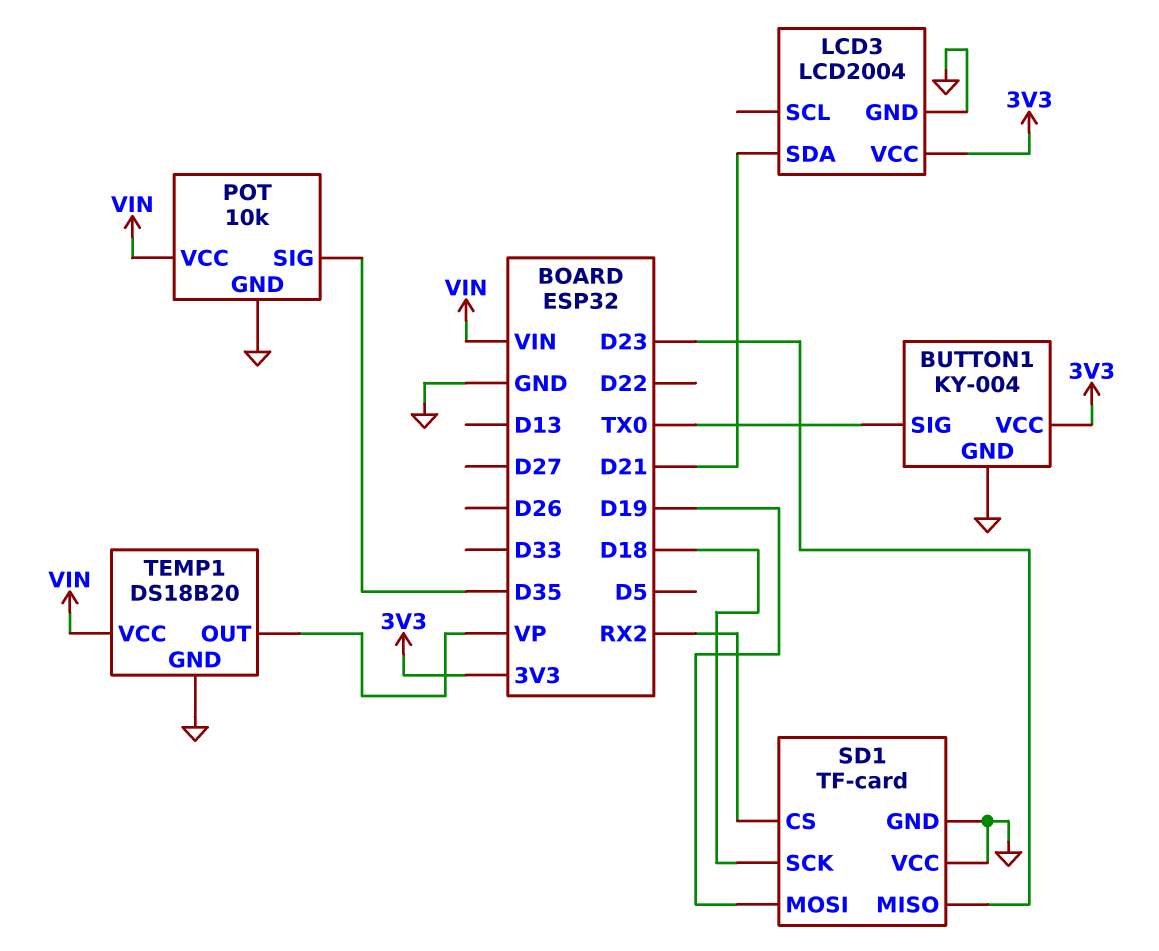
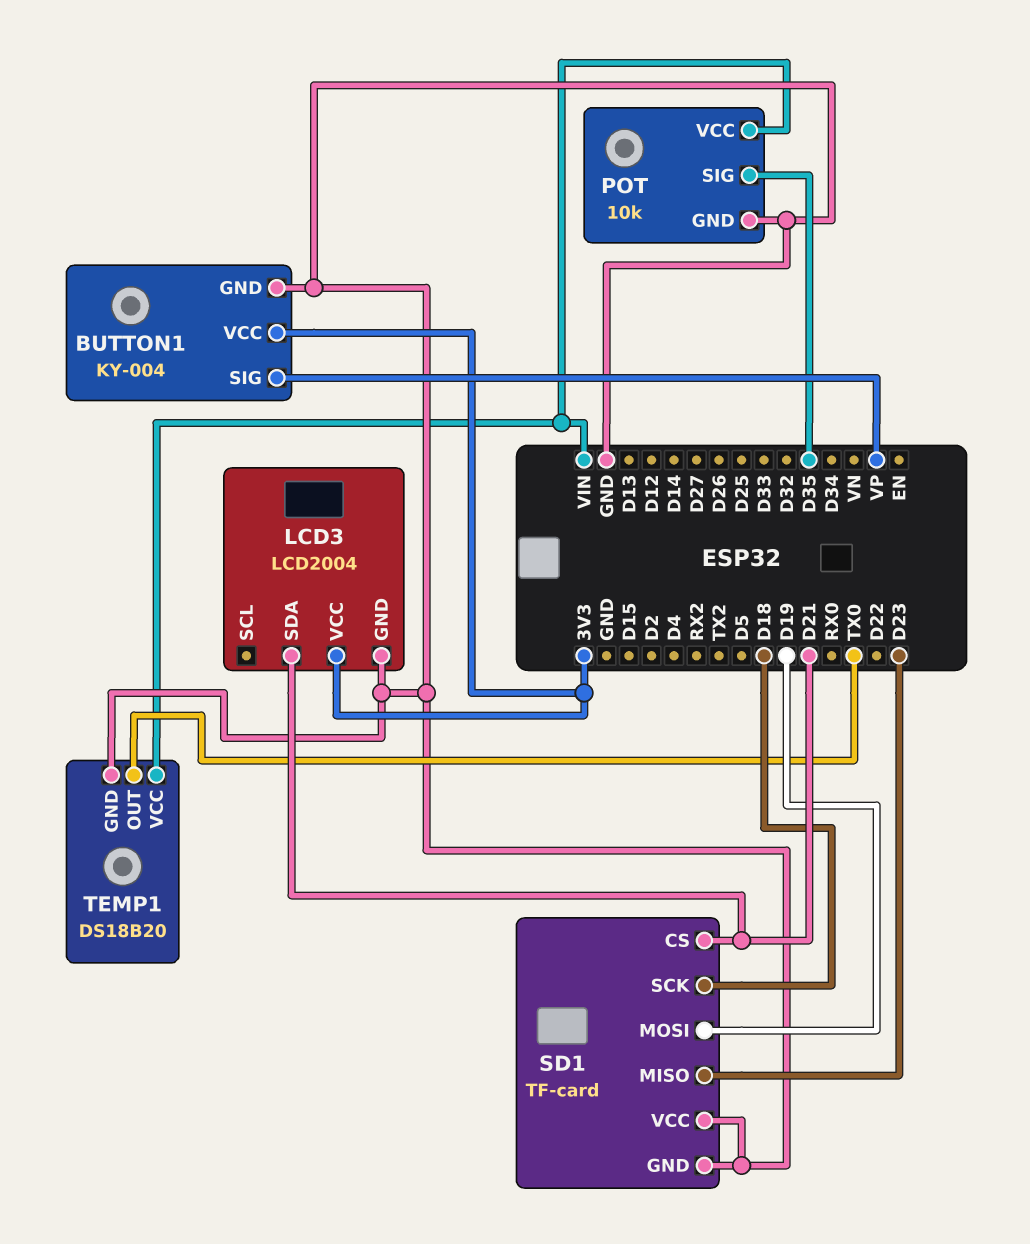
BUTTON1 pin SIG: TX0 -> VP
SD1 pin CS: RX2 -> D21
TEMP1 pin OUT: VP -> TX0

